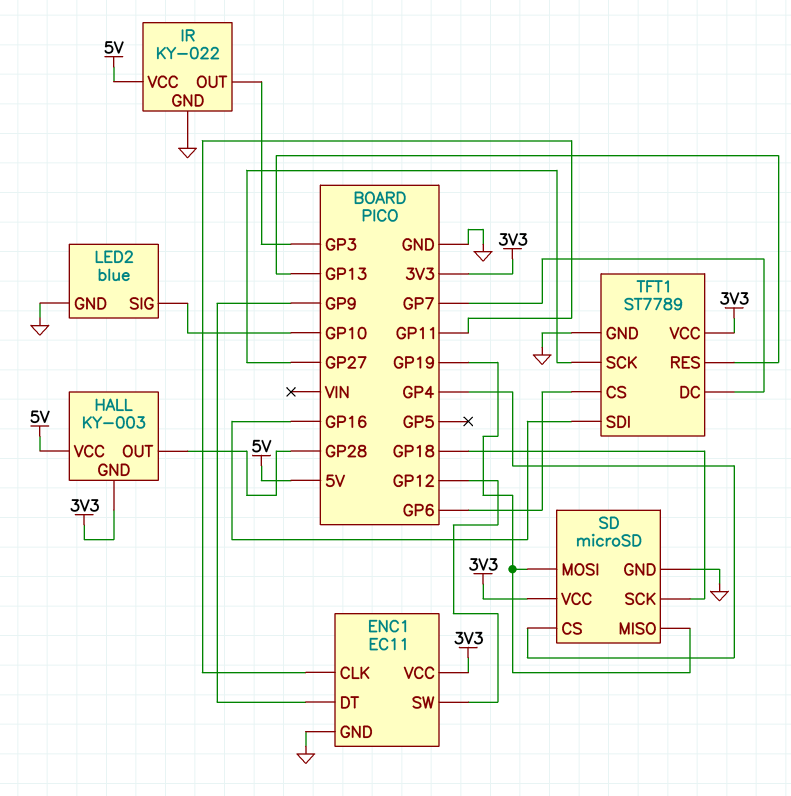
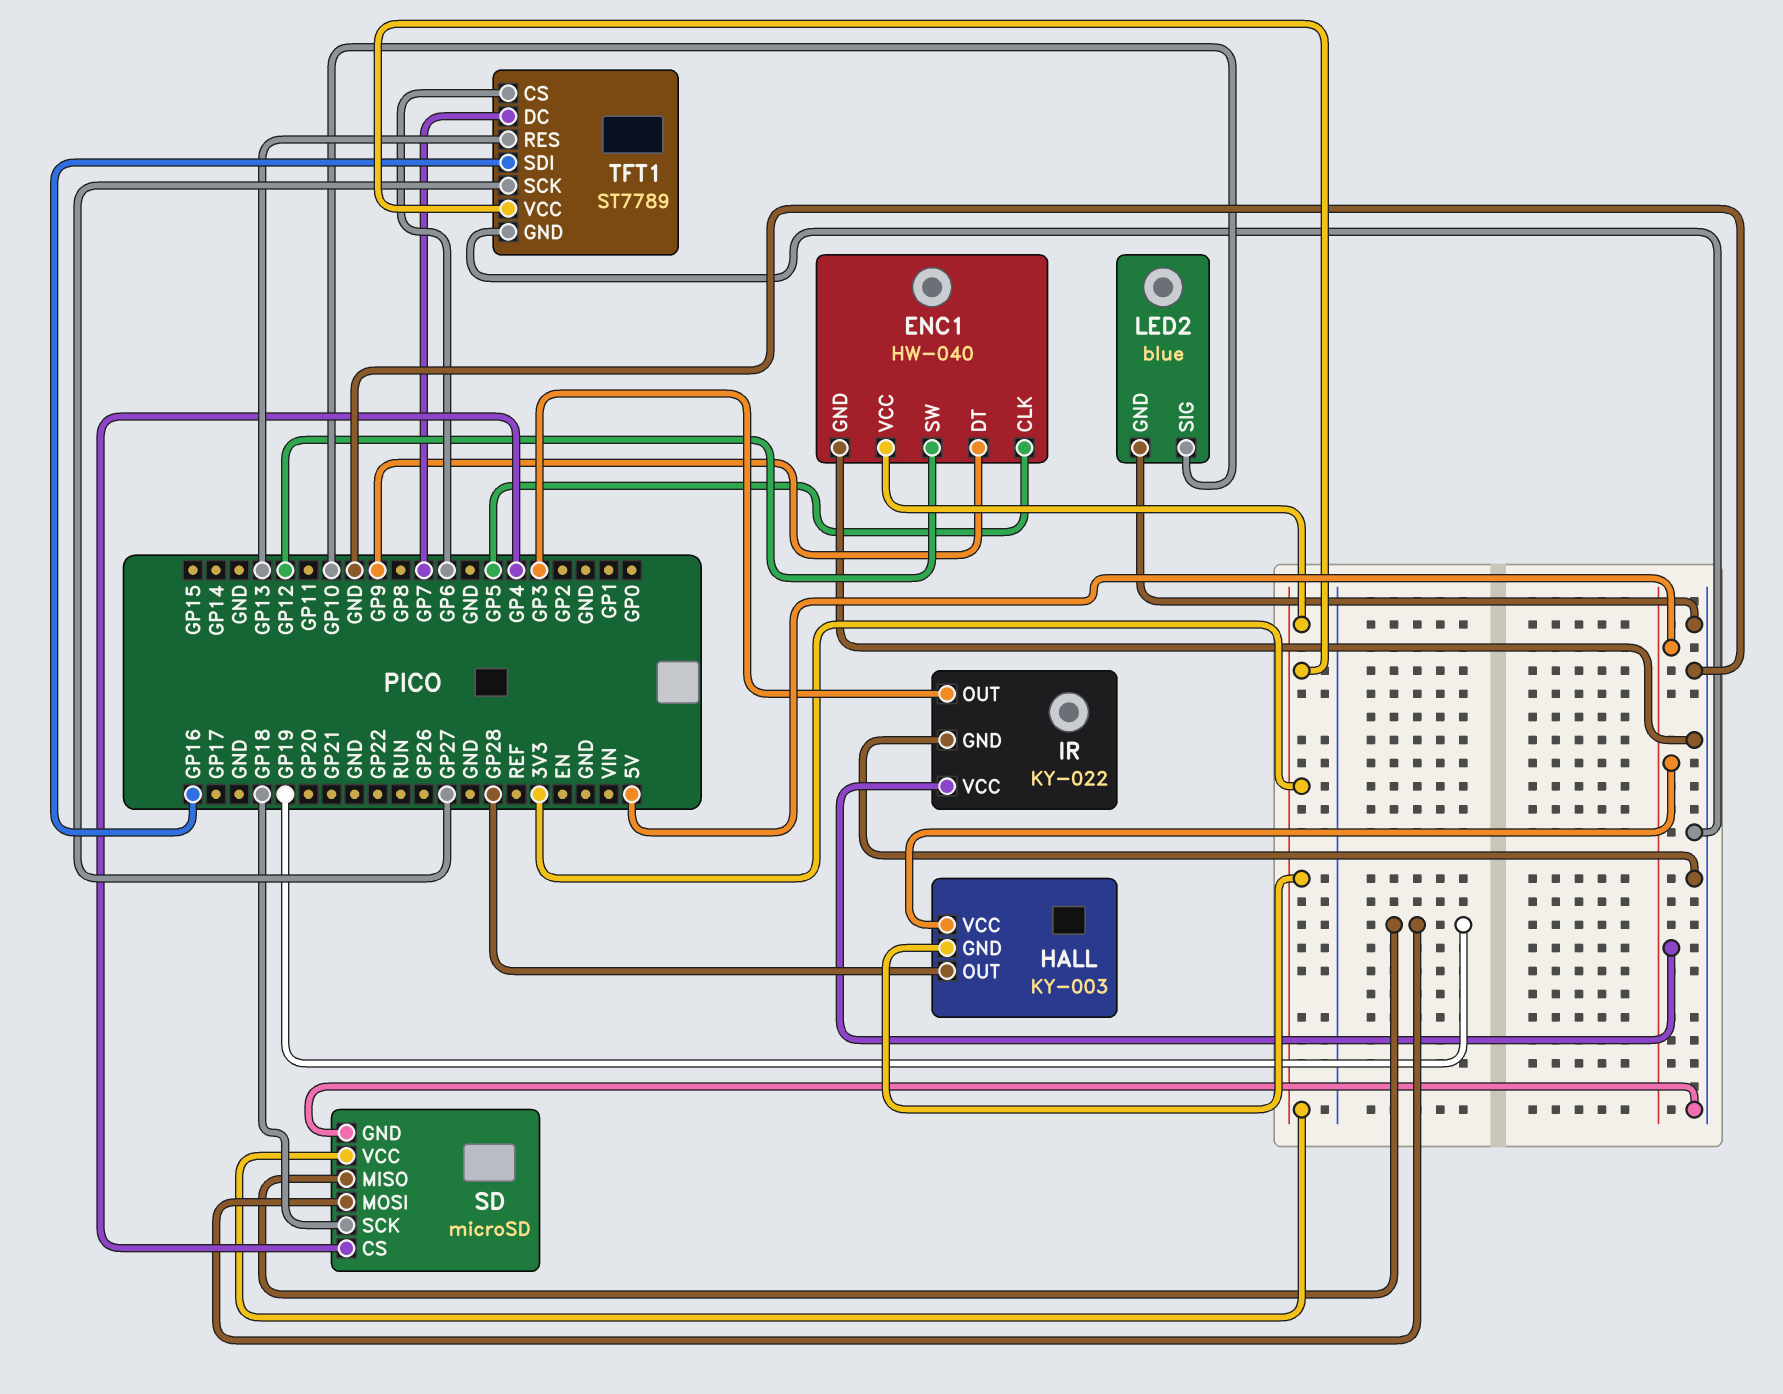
ENC1: EC11 -> HW-040
ENC1 pin CLK: GP11 -> GP5

